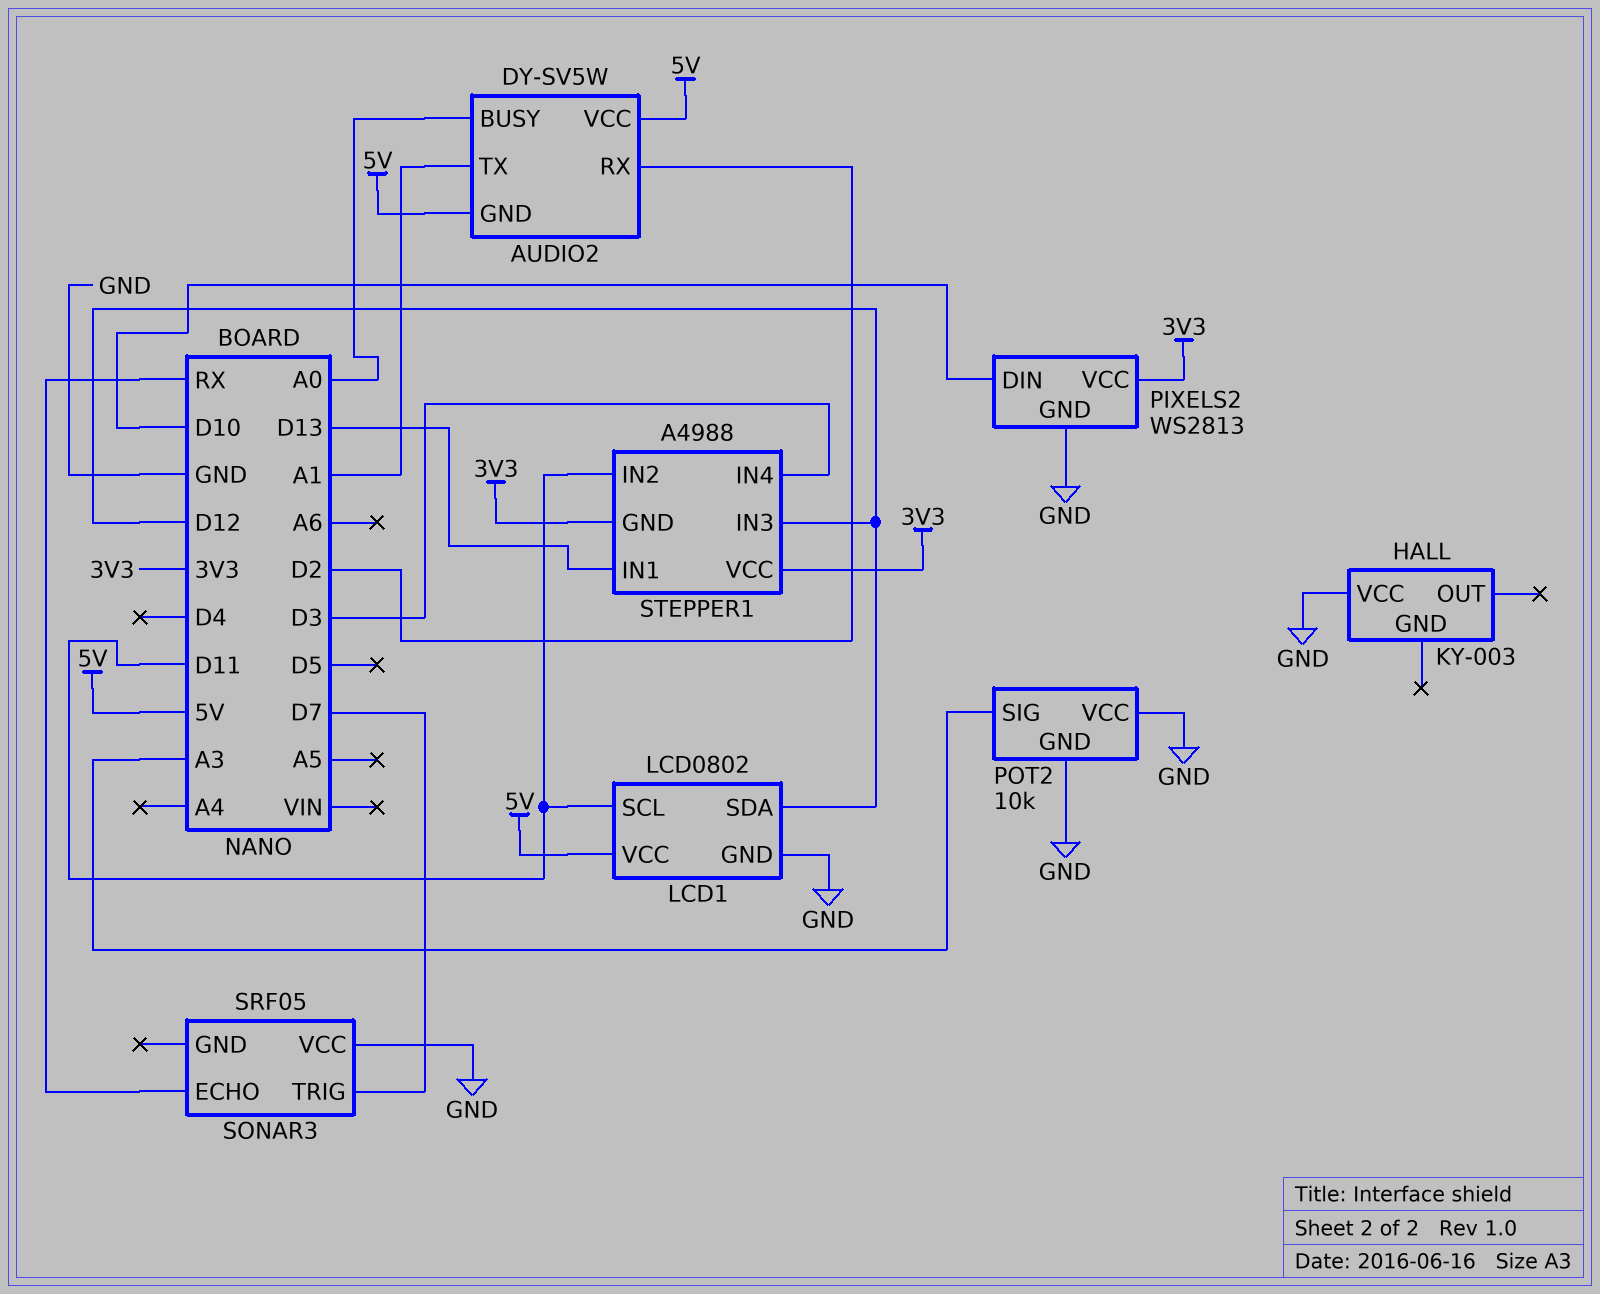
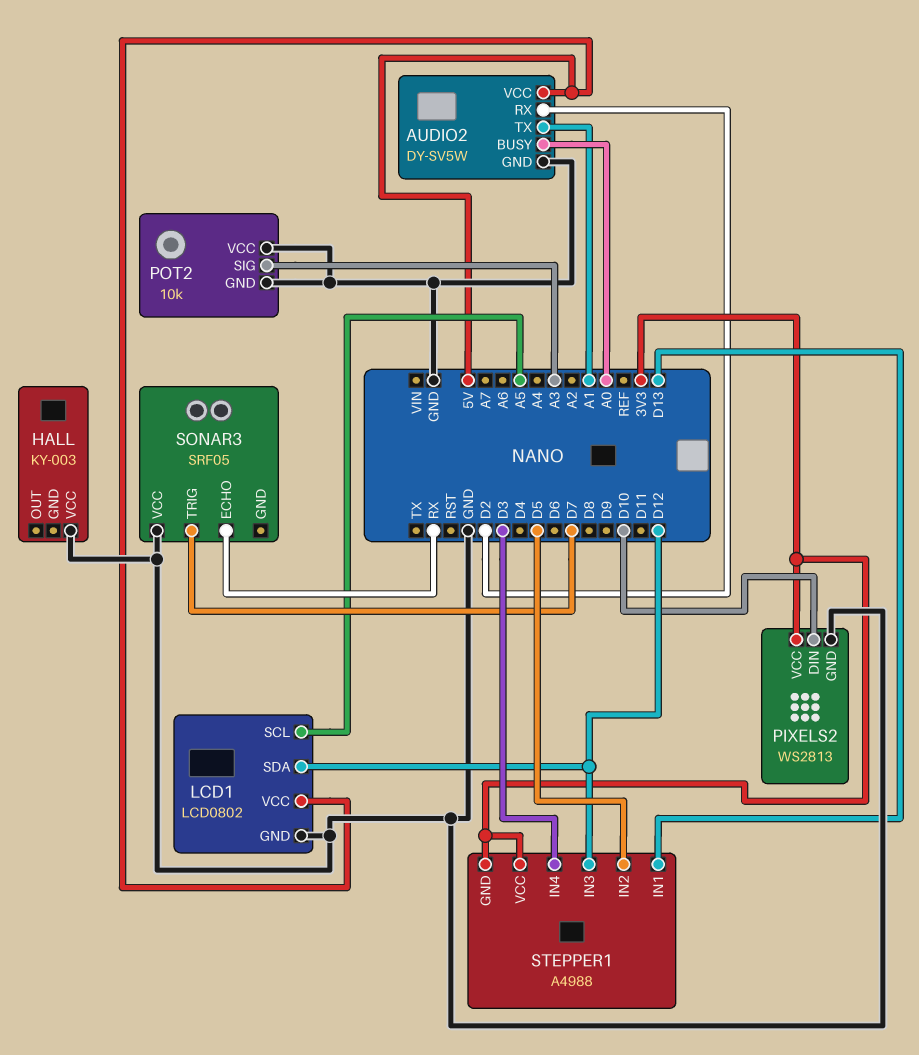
AUDIO2 pin GND: 5V -> GND
LCD1 pin SCL: D11 -> A5
STEPPER1 pin IN2: D11 -> D5

